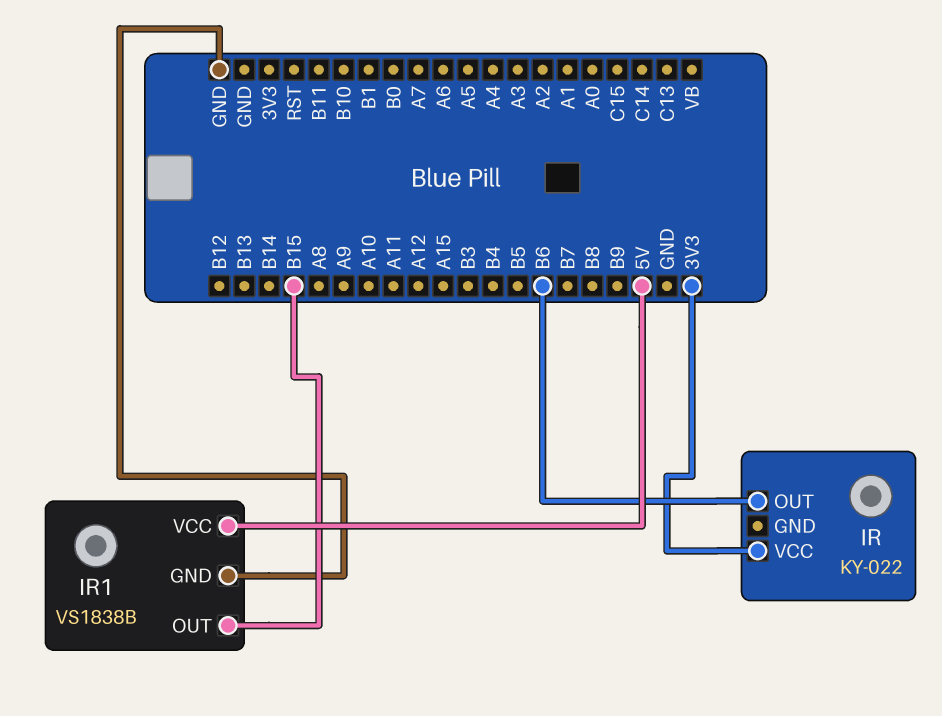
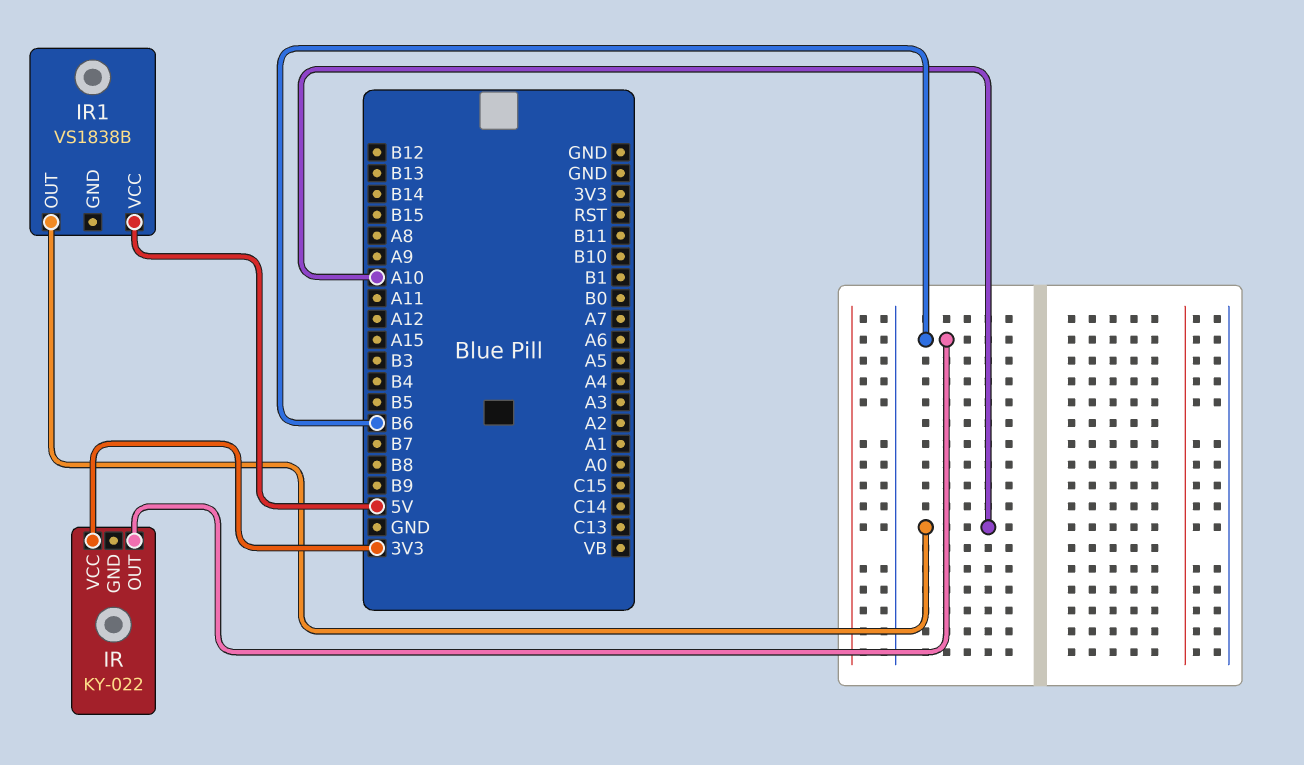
IR1 pin GND: GND -> none
IR1 pin OUT: B15 -> A10

